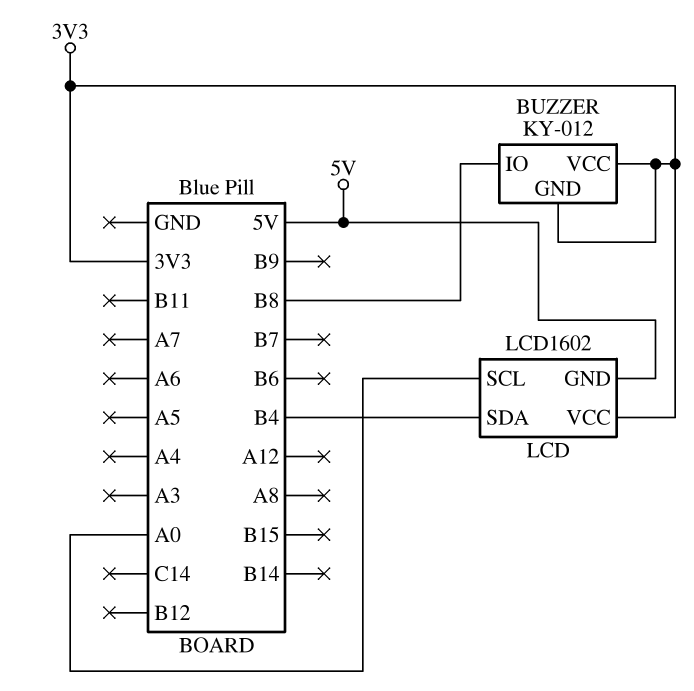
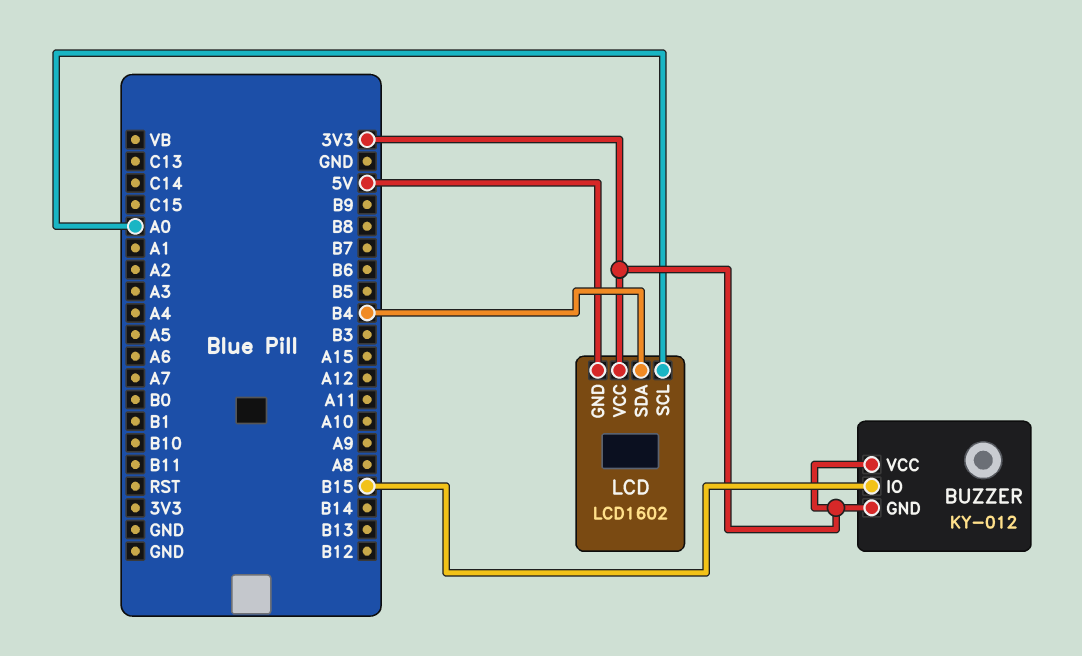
BUZZER pin IO: B8 -> B15

